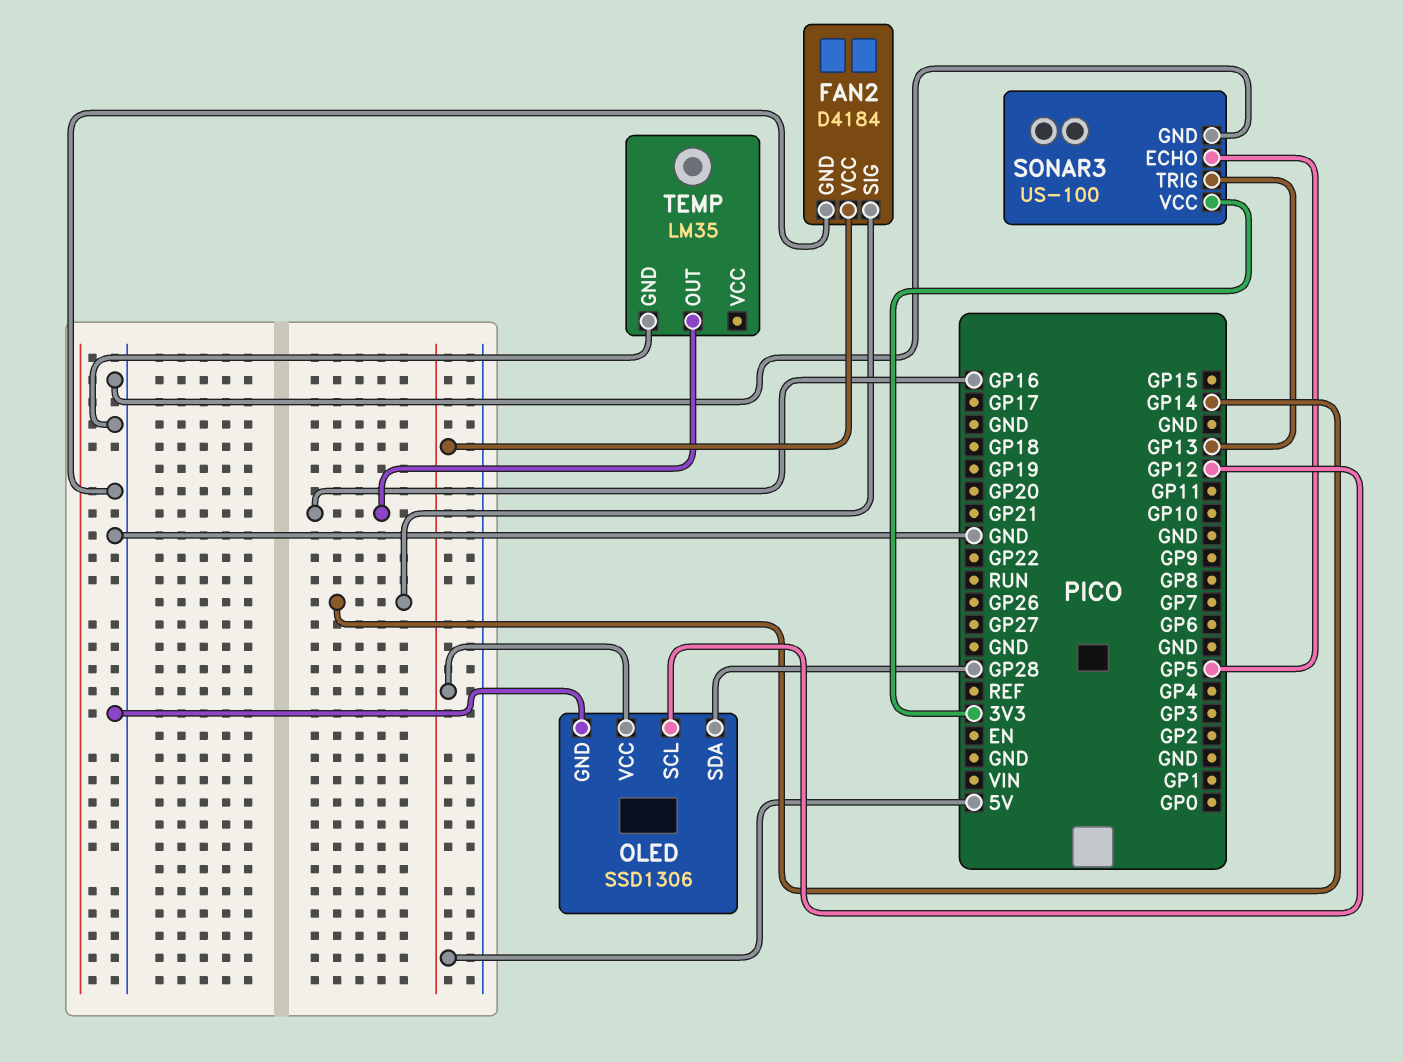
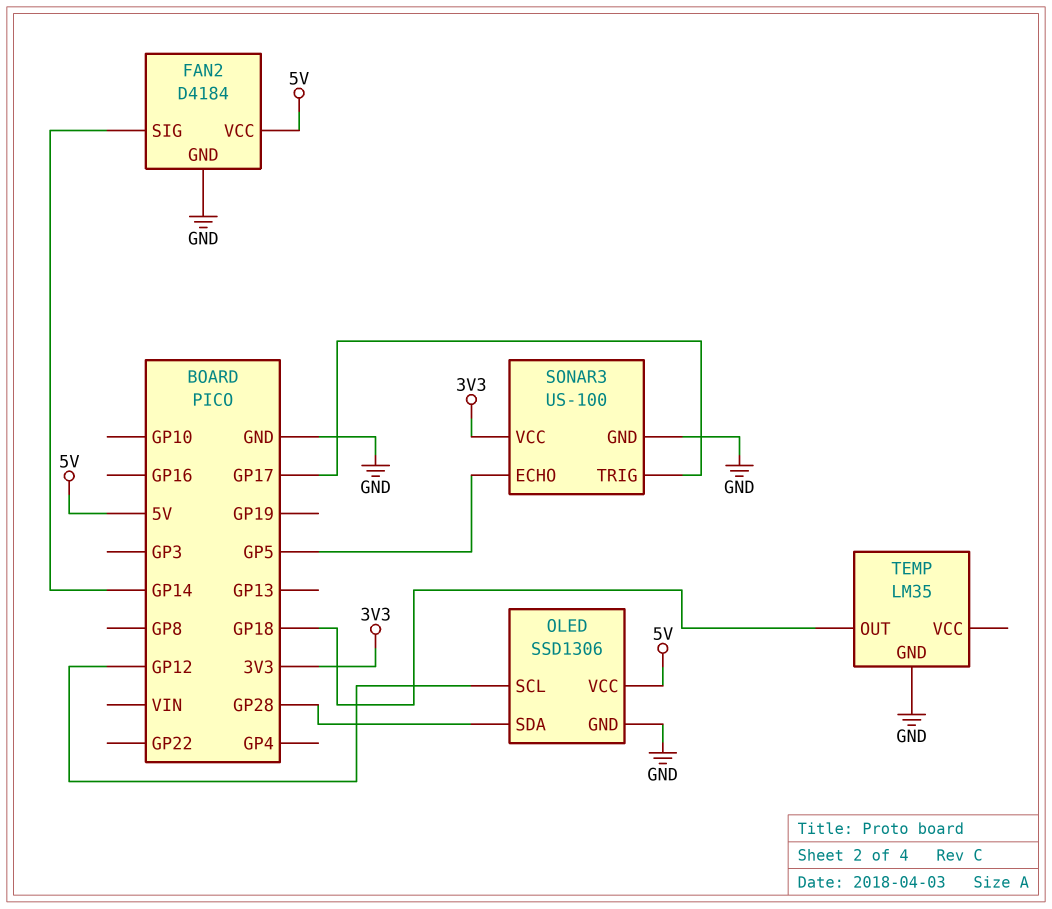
SONAR3 pin TRIG: GP13 -> GP17
TEMP pin OUT: GP16 -> GP18

